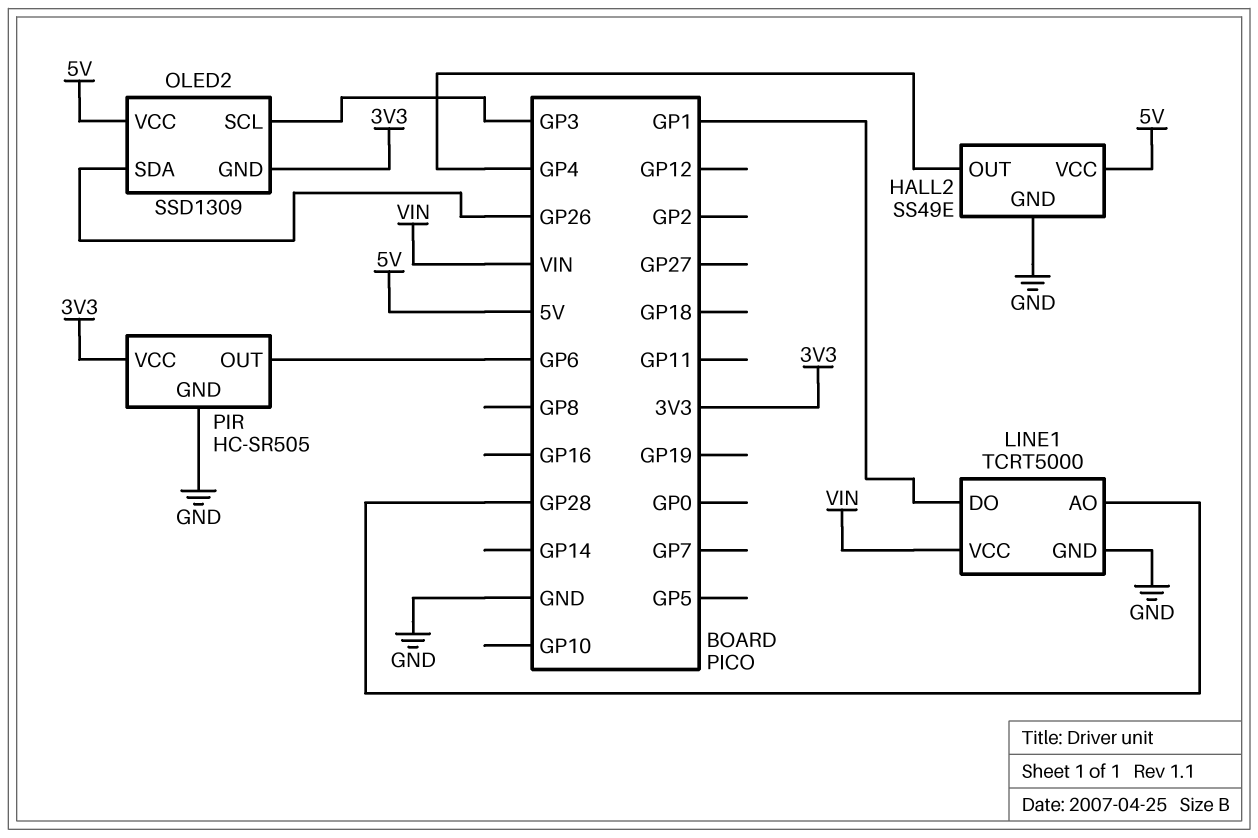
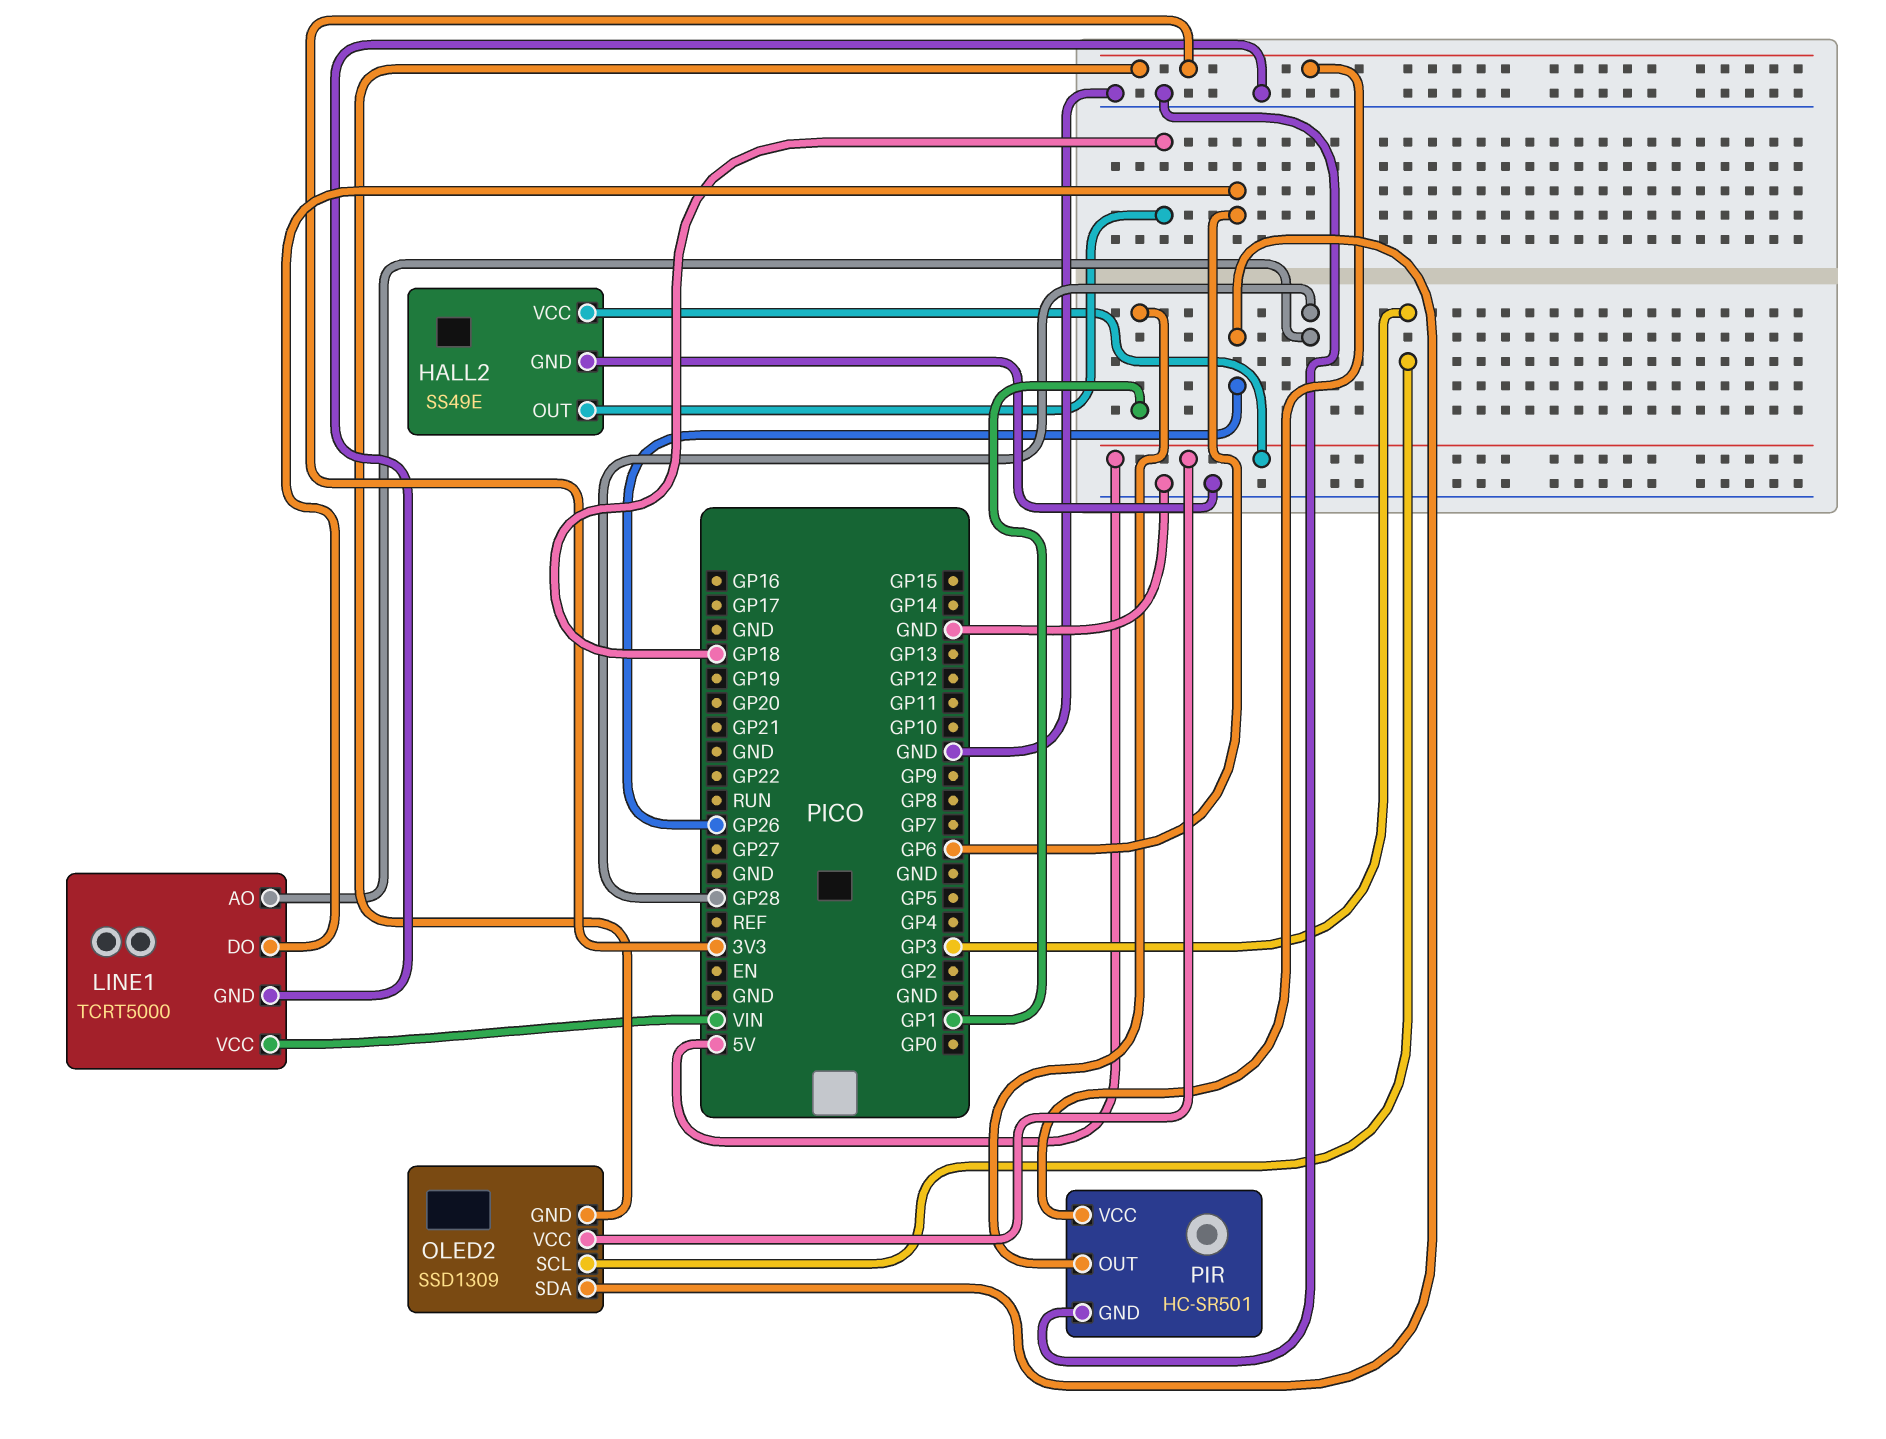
HALL2 pin OUT: GP4 -> GP18
LINE1 pin DO: GP1 -> GP6
PIR: HC-SR505 -> HC-SR501
PIR pin OUT: GP6 -> GP1

